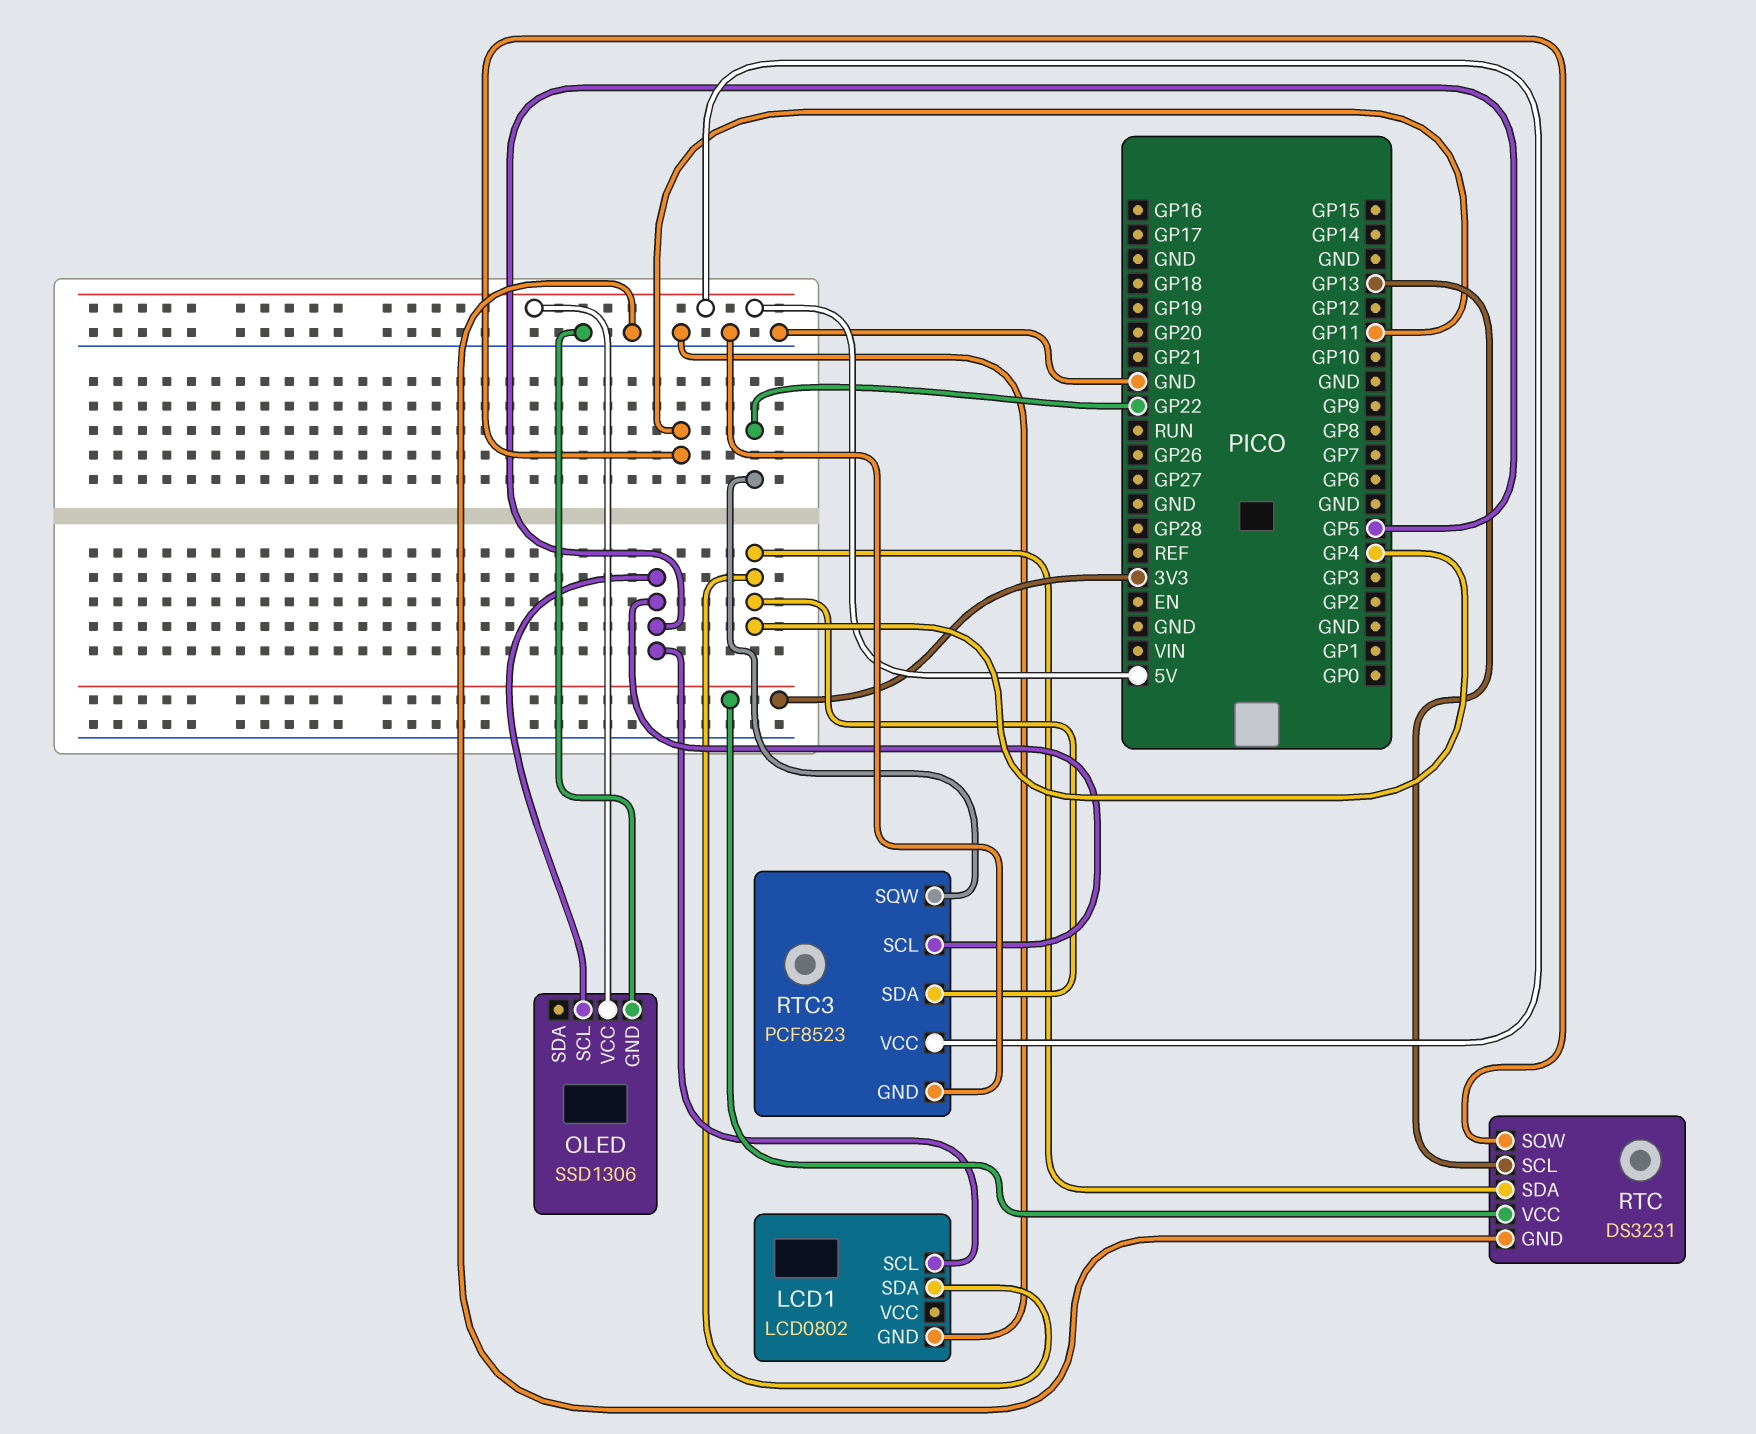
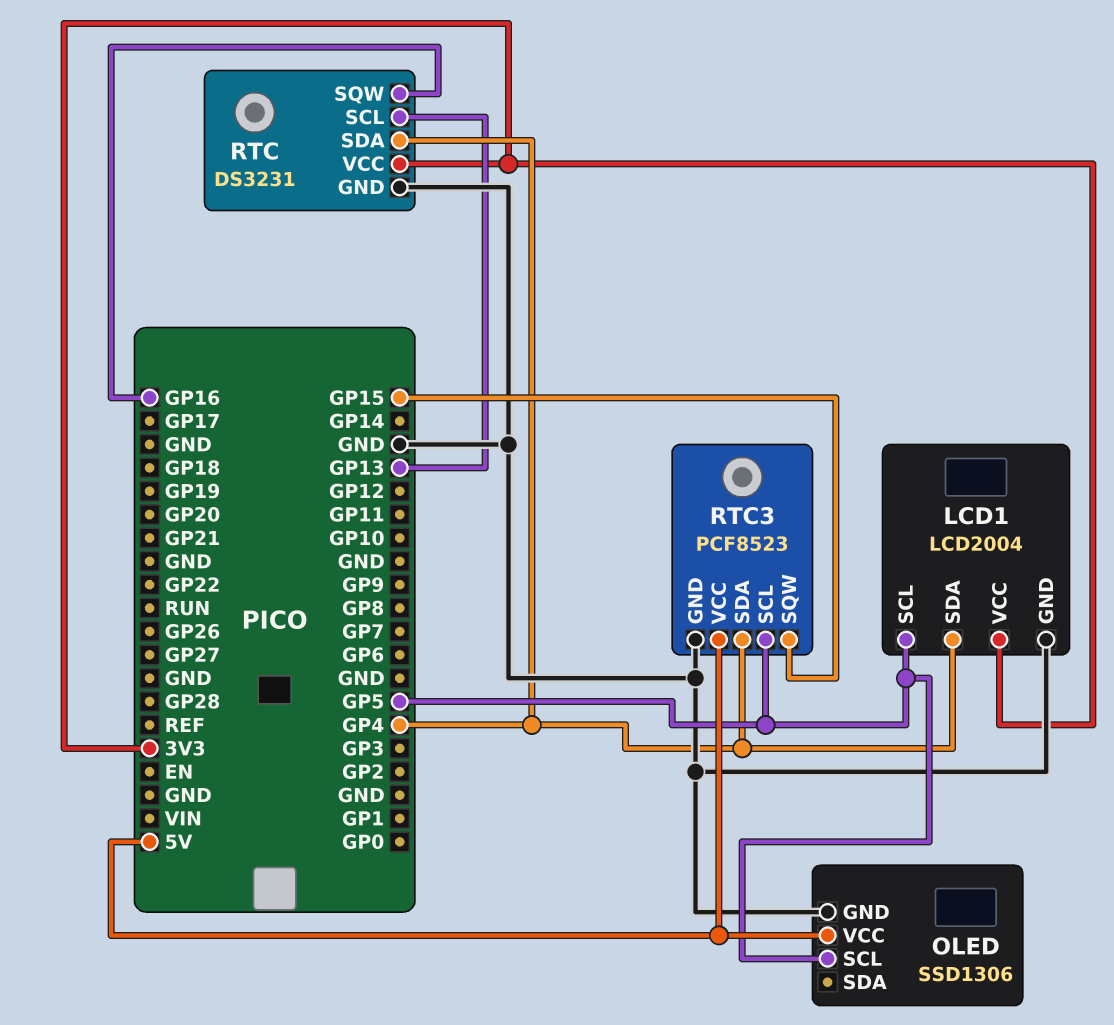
LCD1: LCD0802 -> LCD2004
LCD1 pin VCC: none -> 3V3
RTC pin SQW: GP11 -> GP16
RTC3 pin SQW: GP22 -> GP15

